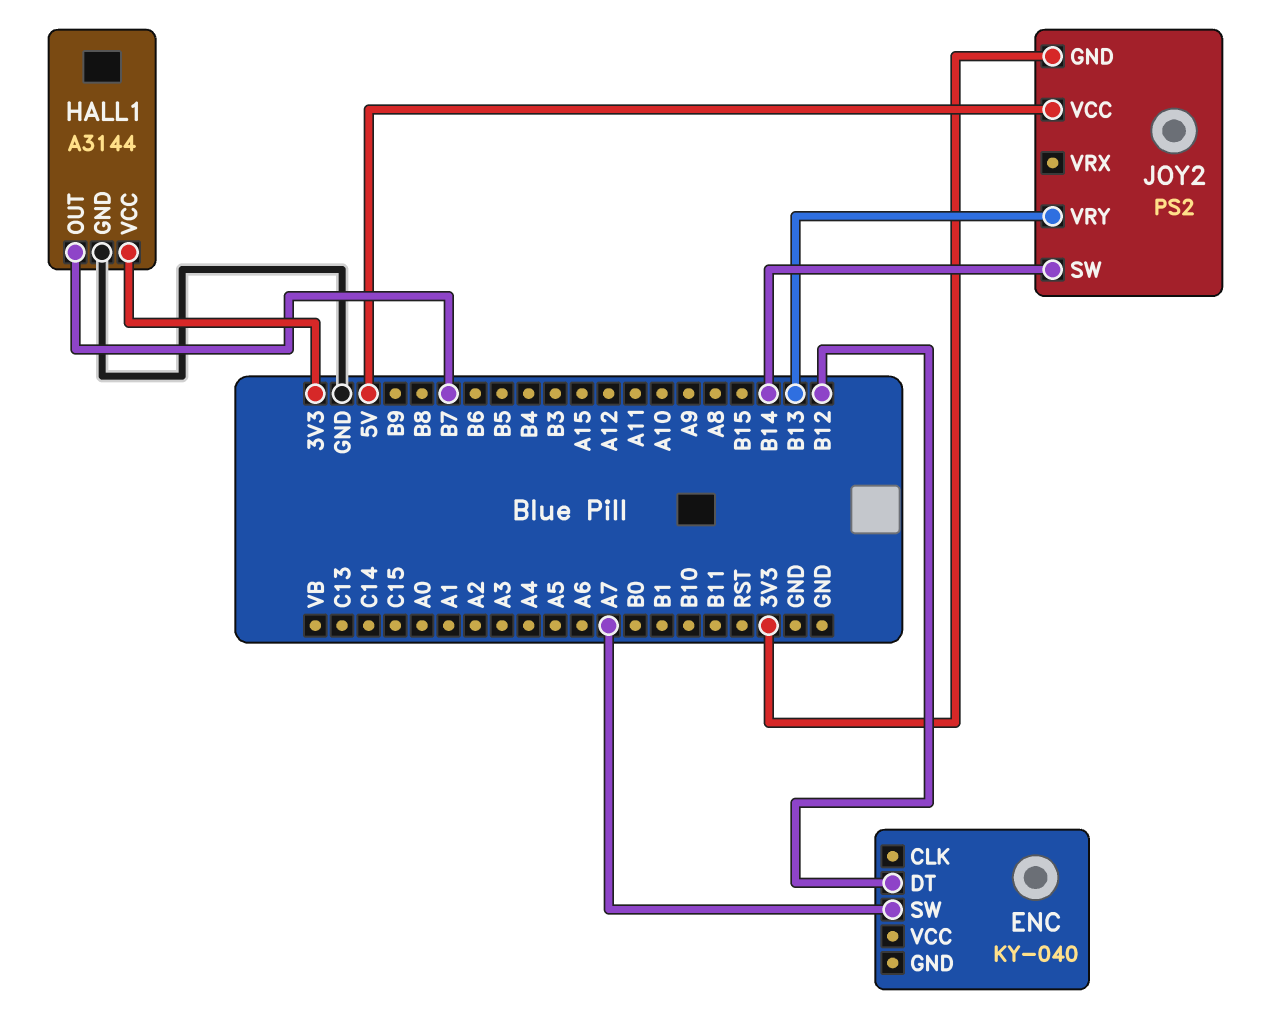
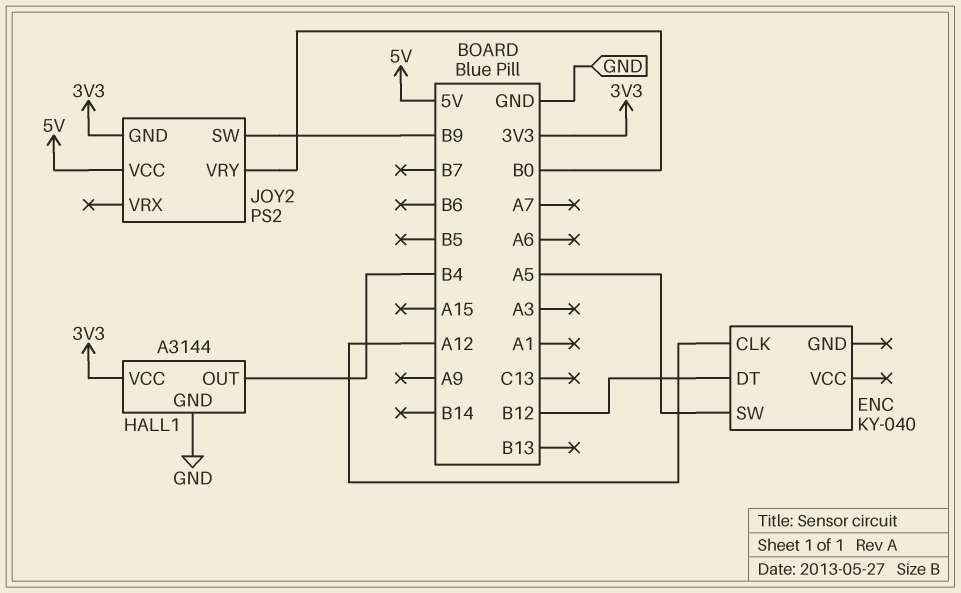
ENC pin CLK: none -> A12
ENC pin SW: A7 -> A5
HALL1 pin OUT: B7 -> B4
JOY2 pin SW: B14 -> B9
JOY2 pin VRY: B13 -> B0

